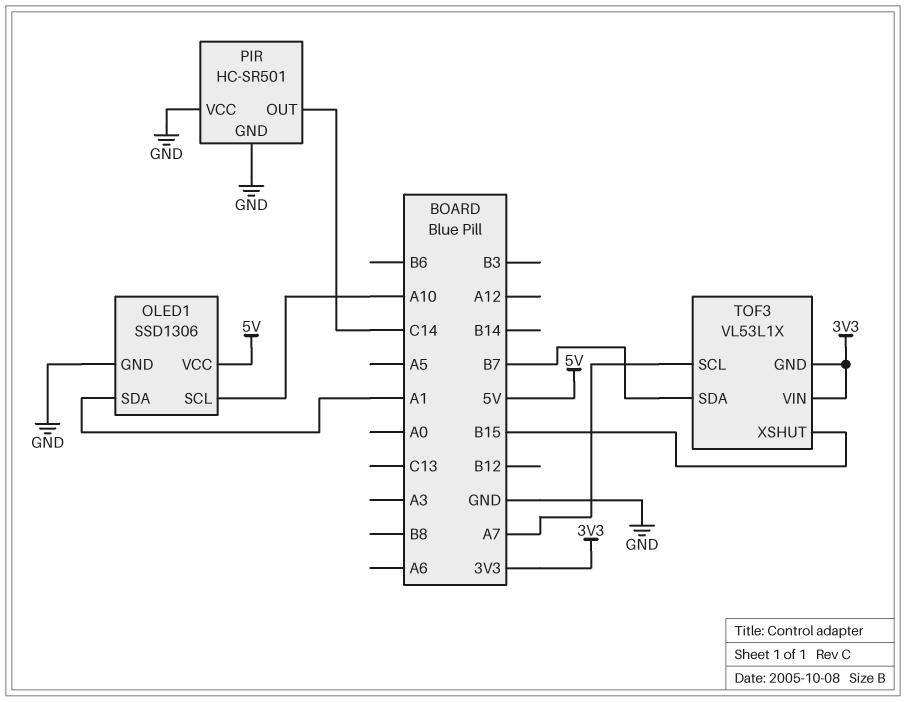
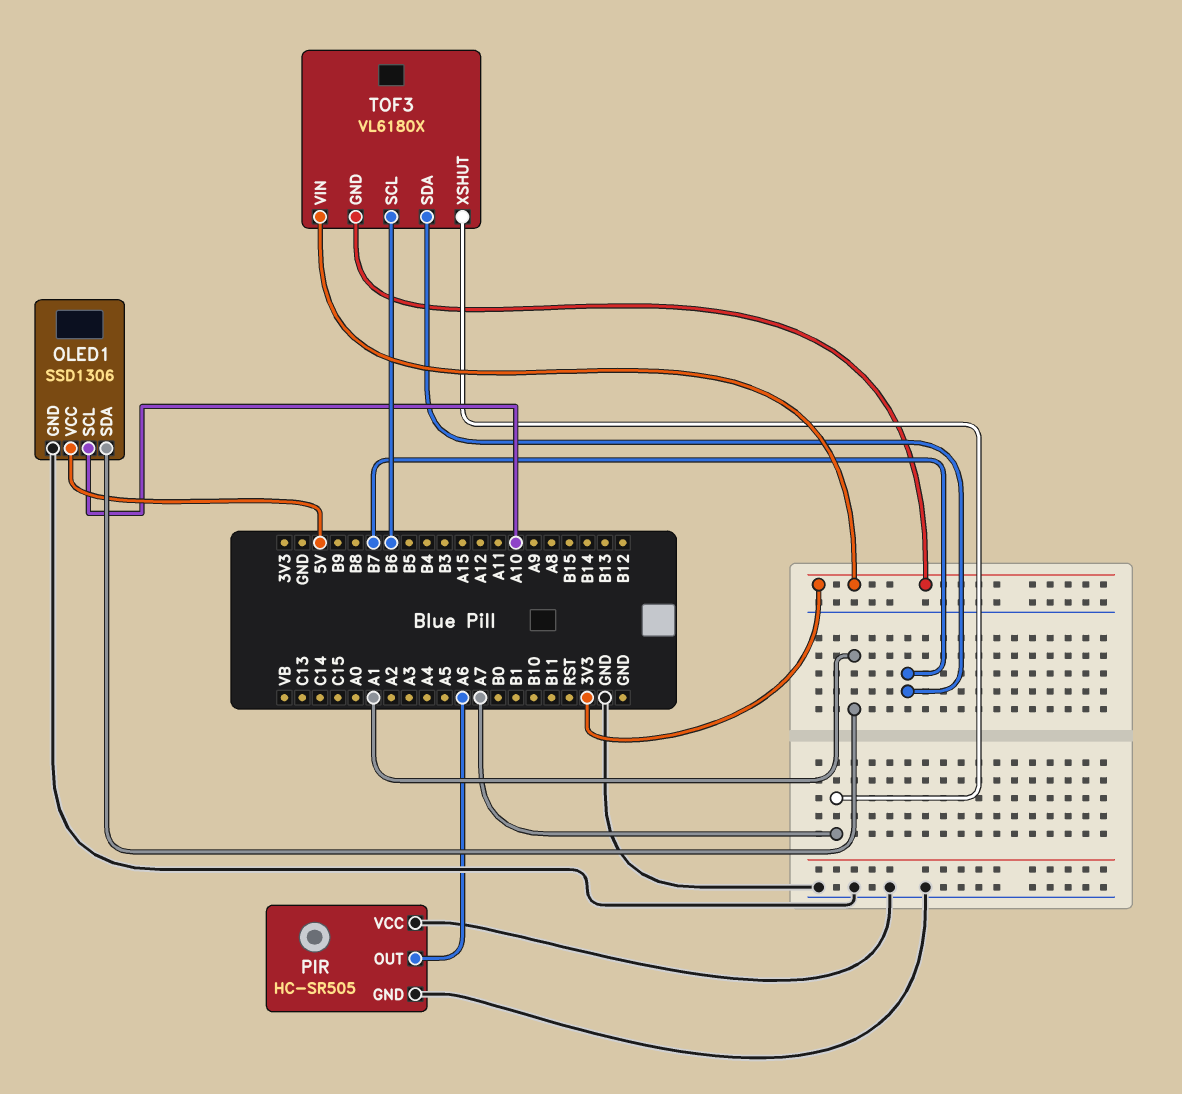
PIR: HC-SR501 -> HC-SR505
PIR pin OUT: C14 -> A6
TOF3: VL53L1X -> VL6180X
TOF3 pin SCL: A7 -> B6
TOF3 pin XSHUT: B15 -> A7

